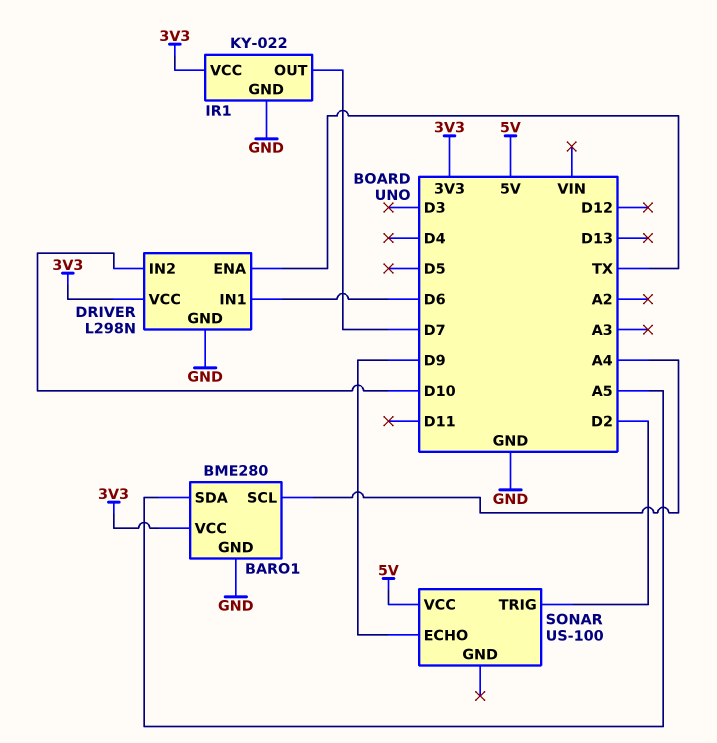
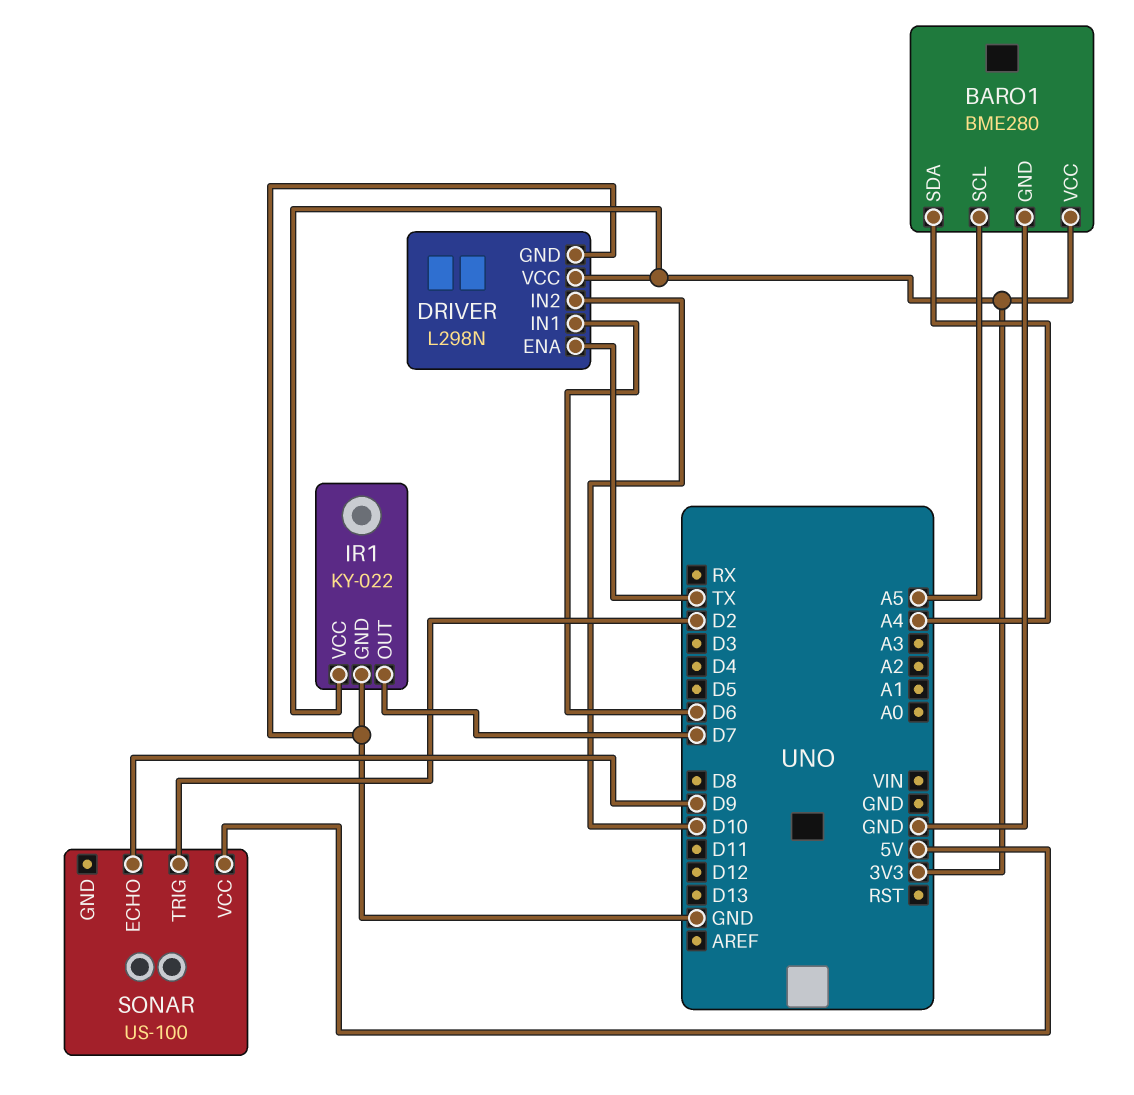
BARO1 pin SCL: A4 -> A5
BARO1 pin SDA: A5 -> A4

